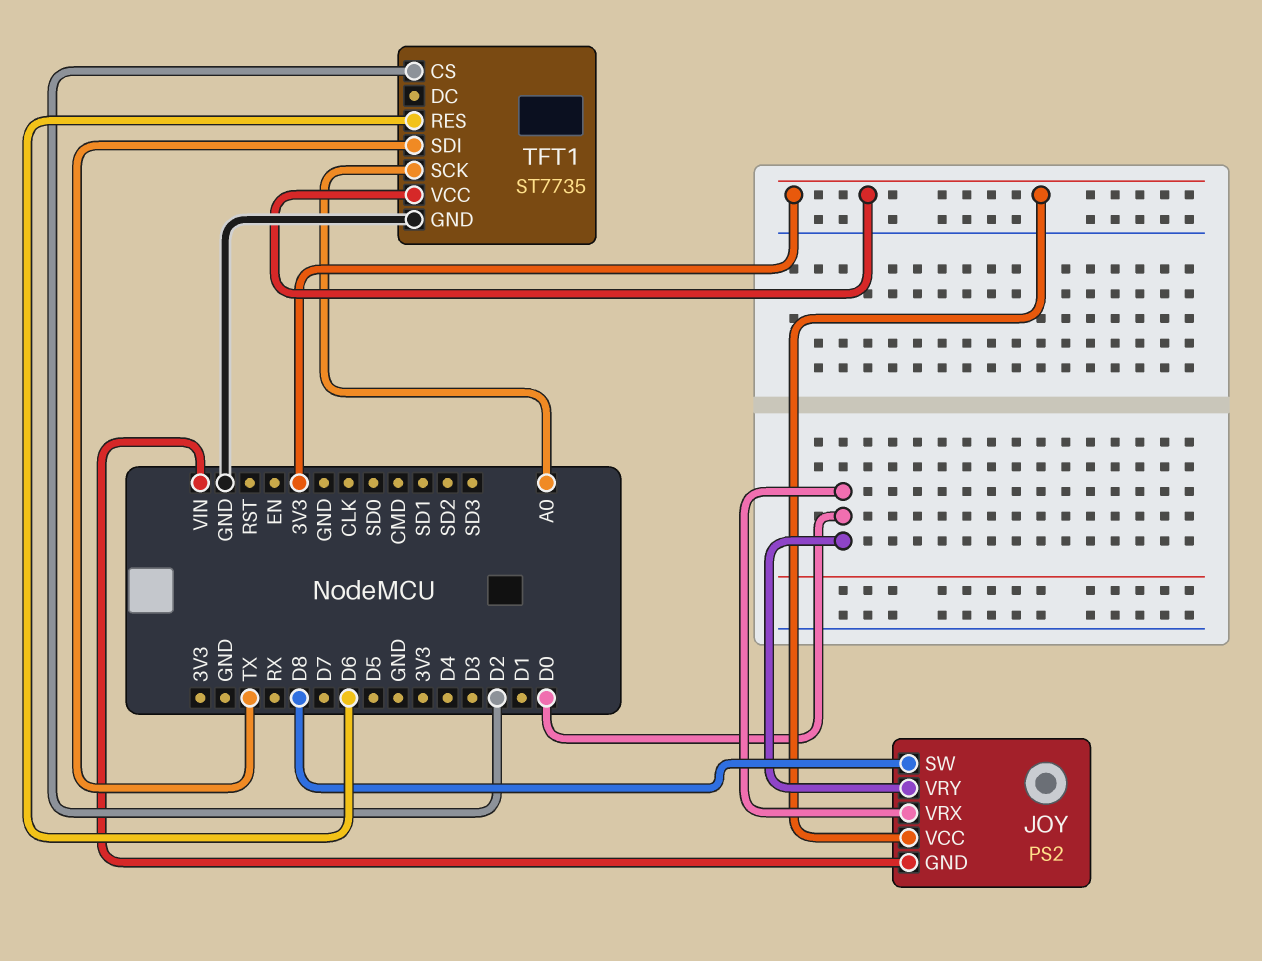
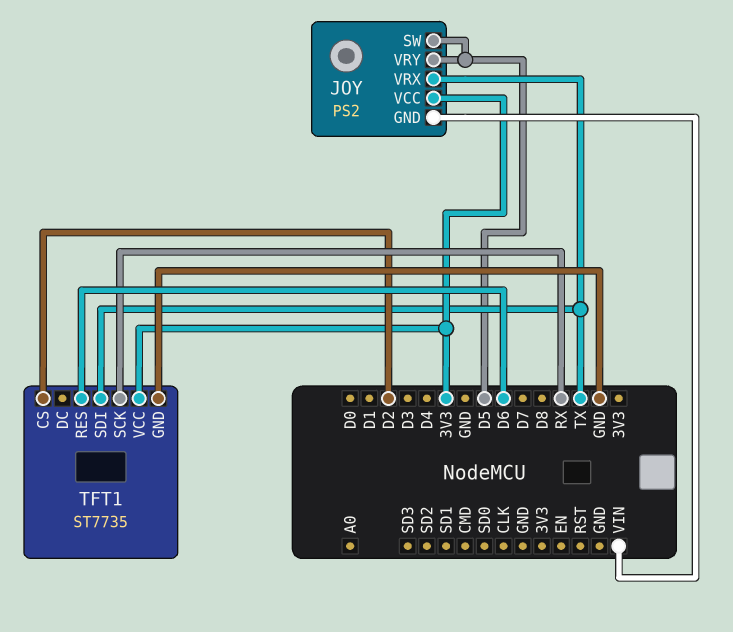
JOY pin SW: D8 -> D5
JOY pin VRX: D0 -> TX
JOY pin VRY: D0 -> D5
TFT1 pin SCK: A0 -> RX

